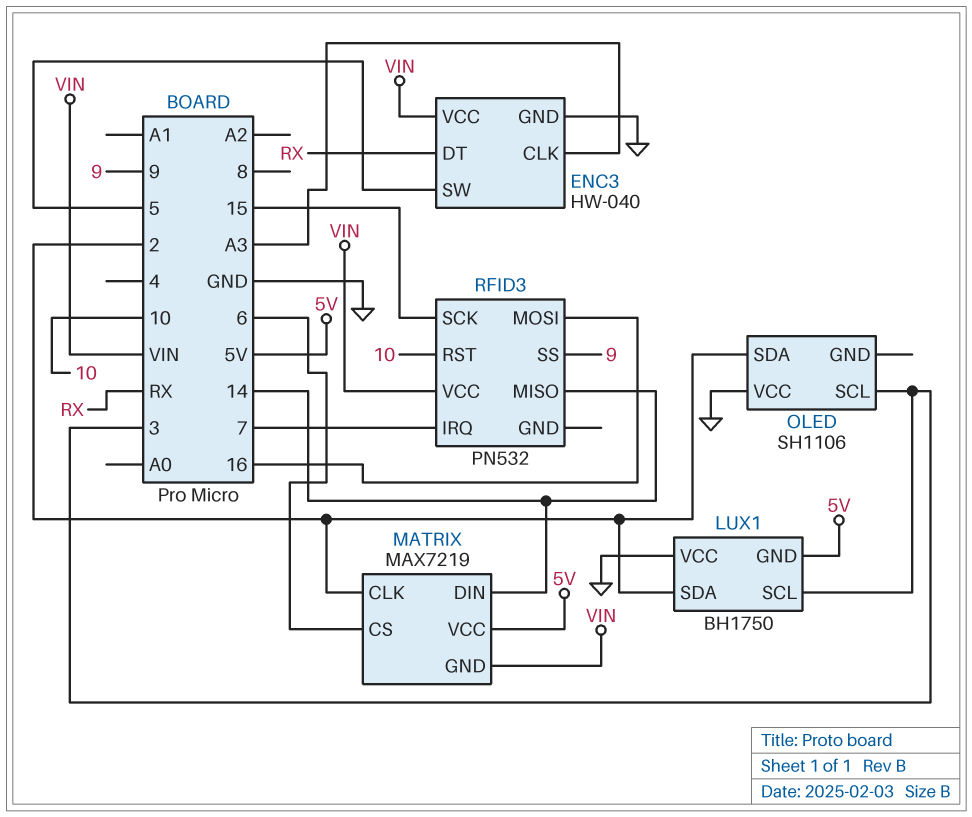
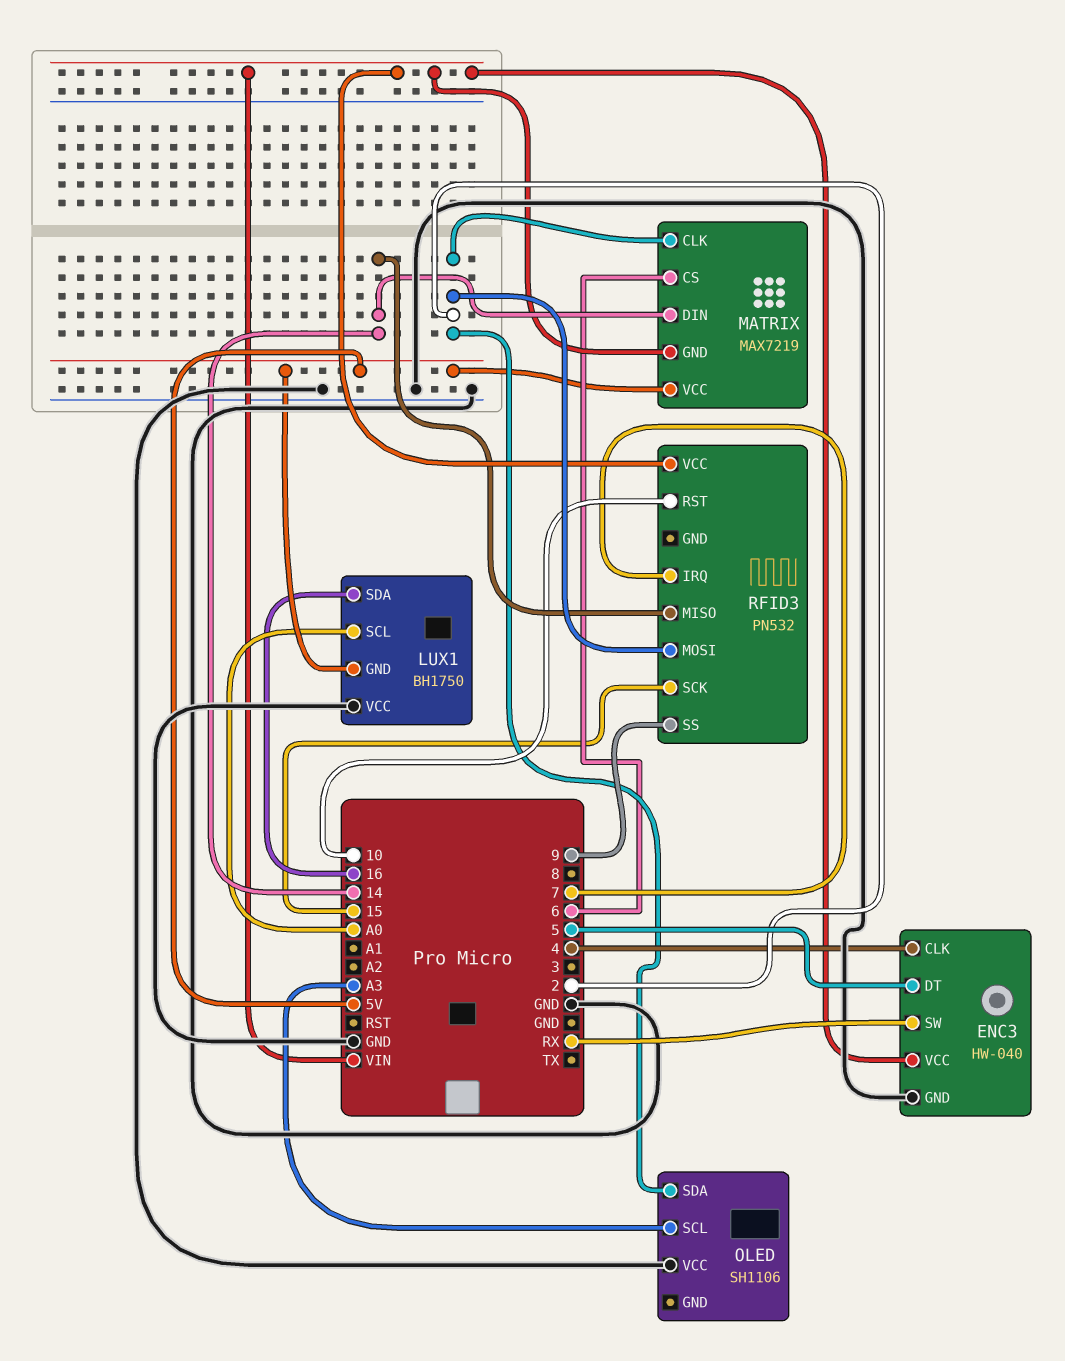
ENC3 pin CLK: A3 -> 4
ENC3 pin DT: RX -> 5
ENC3 pin SW: 5 -> RX
LUX1 pin SCL: 3 -> A0
LUX1 pin SDA: 2 -> 16
OLED pin SCL: 3 -> A3
RFID3 pin MOSI: 16 -> 2

